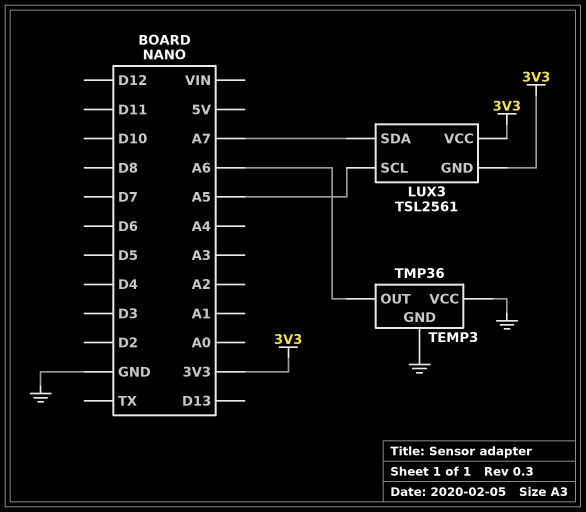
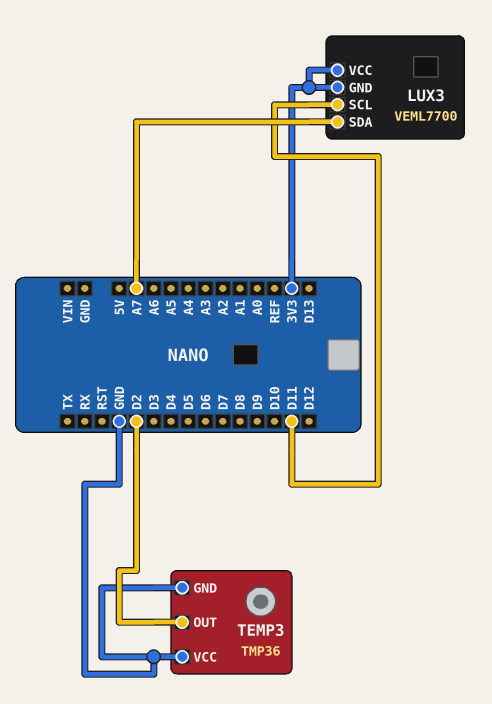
LUX3: TSL2561 -> VEML7700
LUX3 pin SCL: A5 -> D11
TEMP3 pin OUT: A6 -> D2

